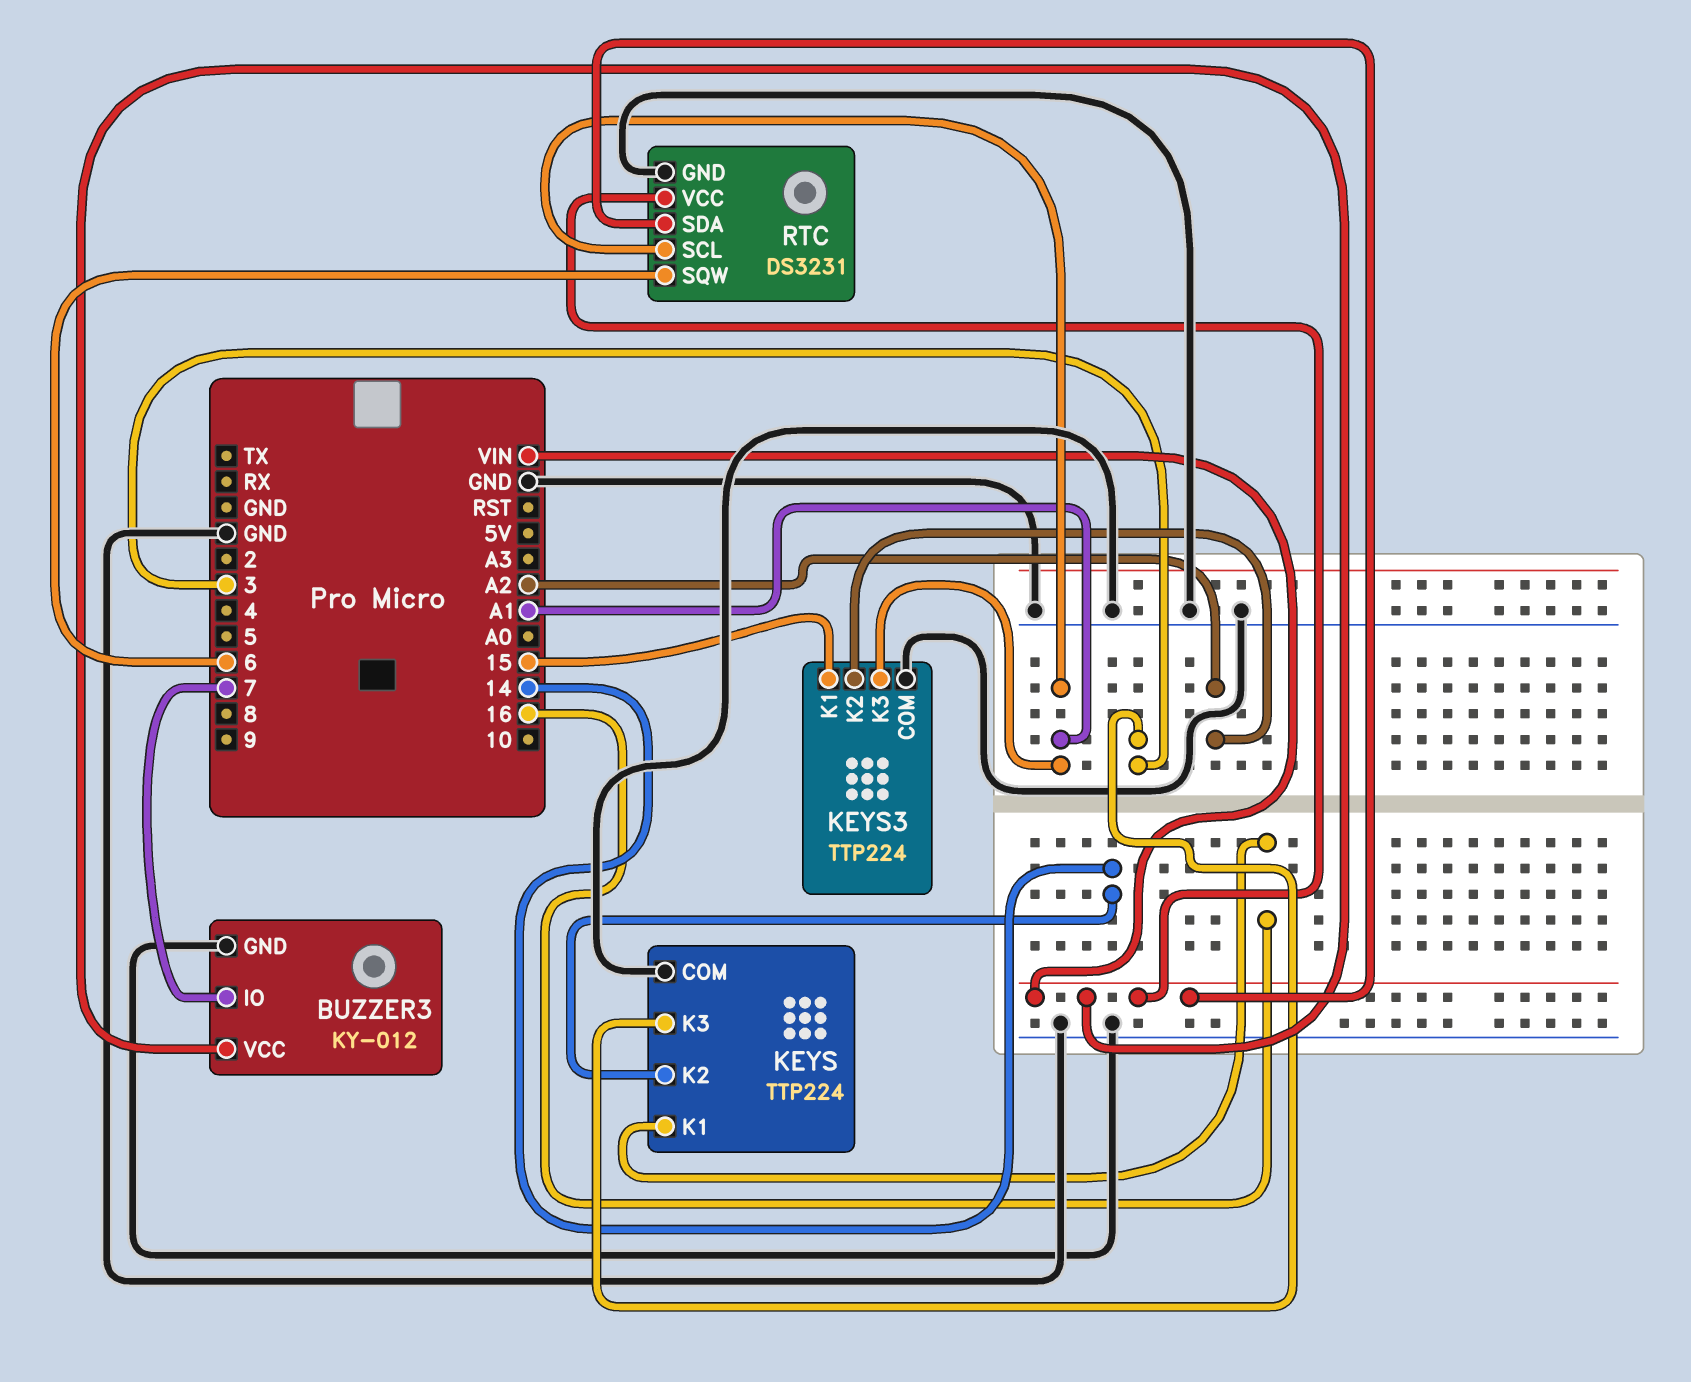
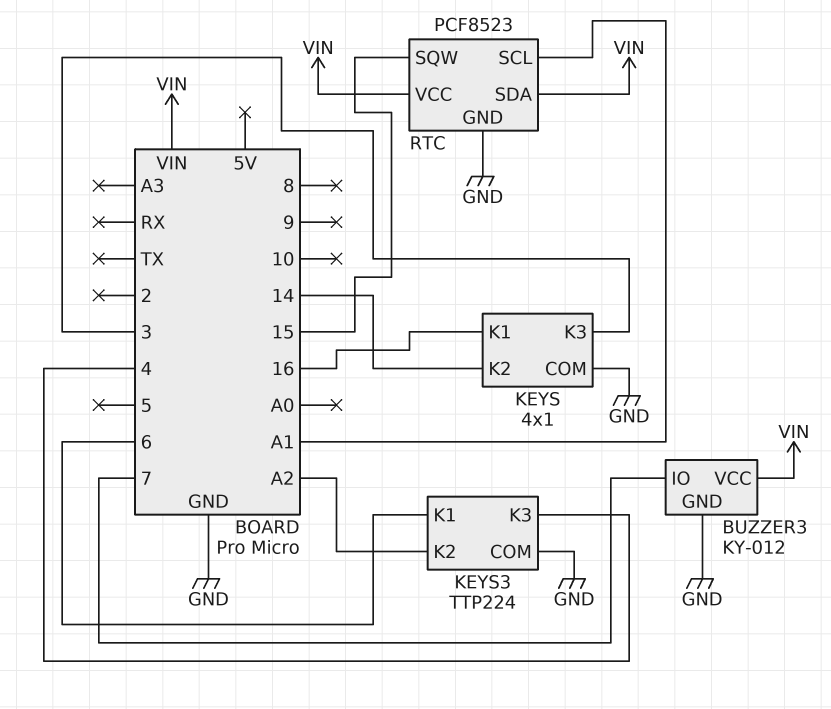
KEYS: TTP224 -> 4x1
KEYS3 pin K1: 15 -> 6
KEYS3 pin K3: A1 -> 4
RTC: DS3231 -> PCF8523
RTC pin SQW: 6 -> 15

